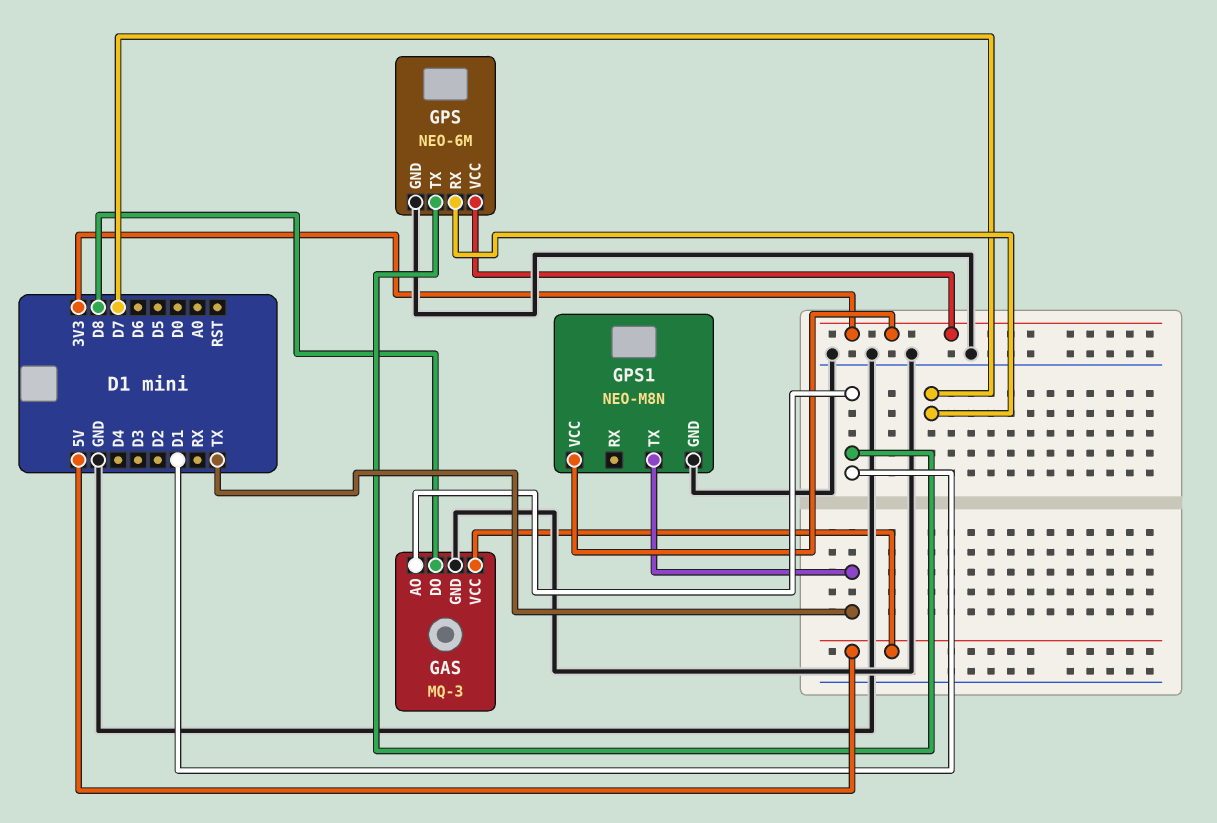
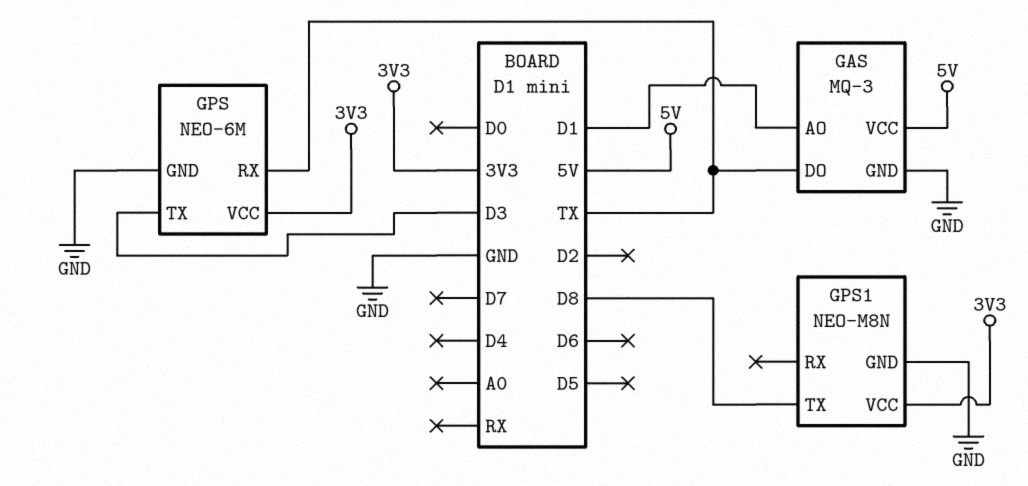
GAS pin DO: D8 -> TX
GPS pin RX: D7 -> TX
GPS pin TX: D1 -> D3
GPS1 pin TX: TX -> D8

